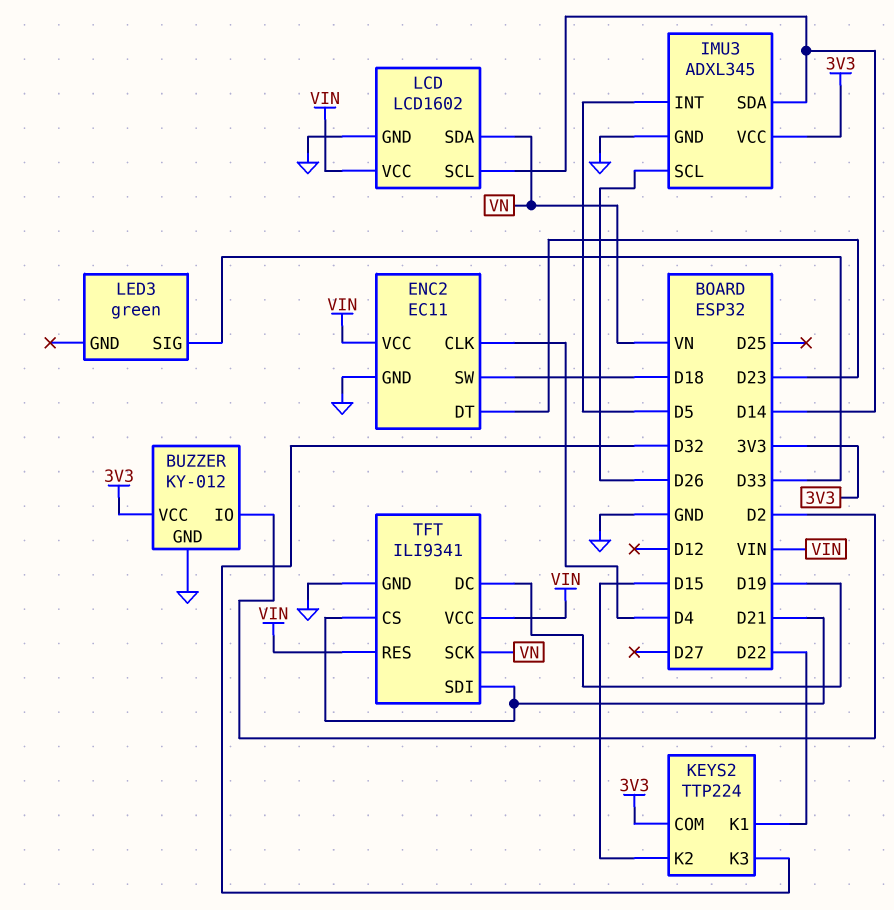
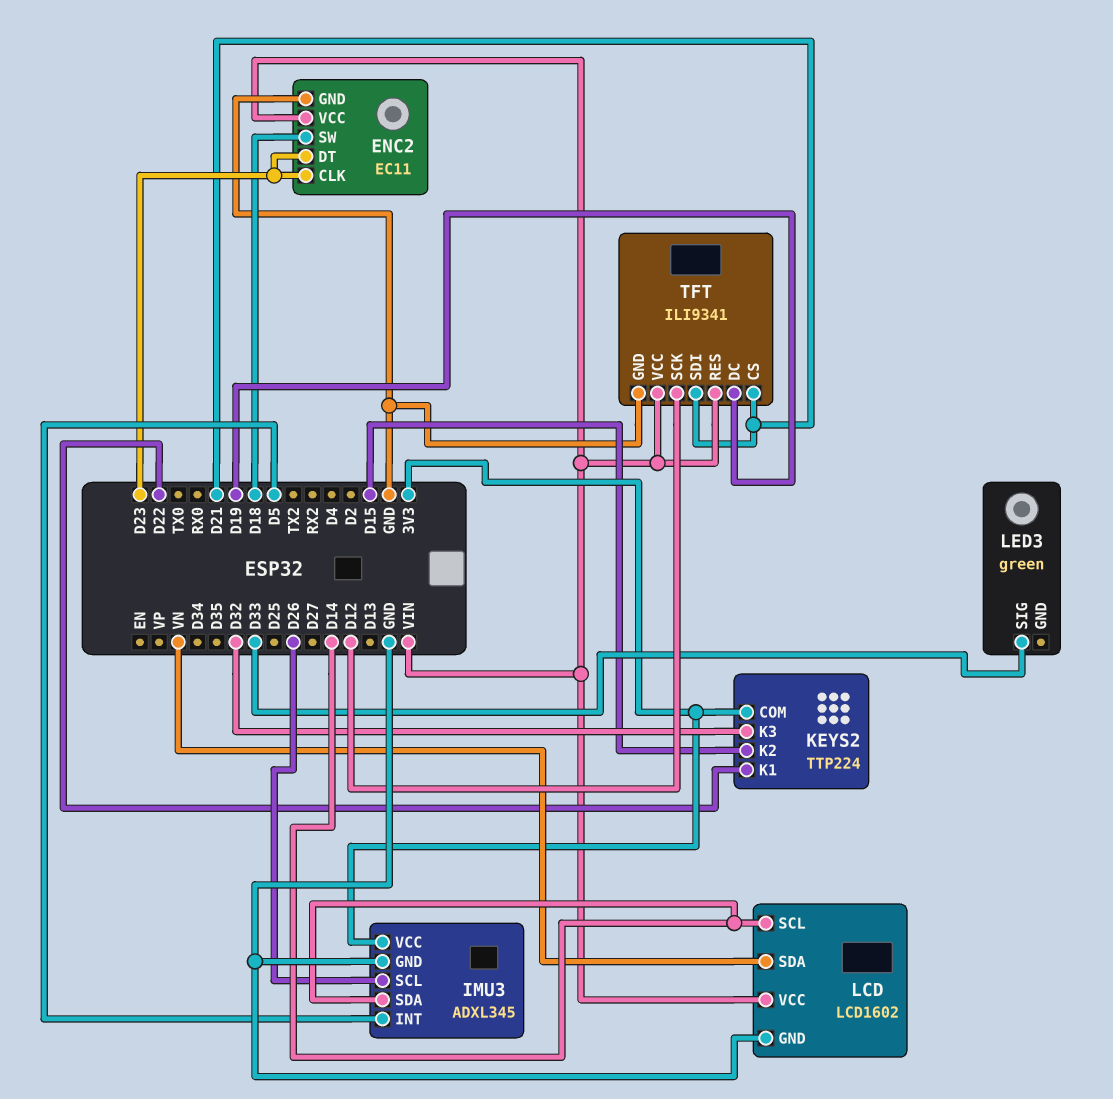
BUZZER: KY-012 -> none
BUZZER pin GND: GND -> none
BUZZER pin IO: D2 -> none
BUZZER pin VCC: 3V3 -> none
ENC2 pin CLK: D4 -> D23
TFT pin SCK: VN -> D12

